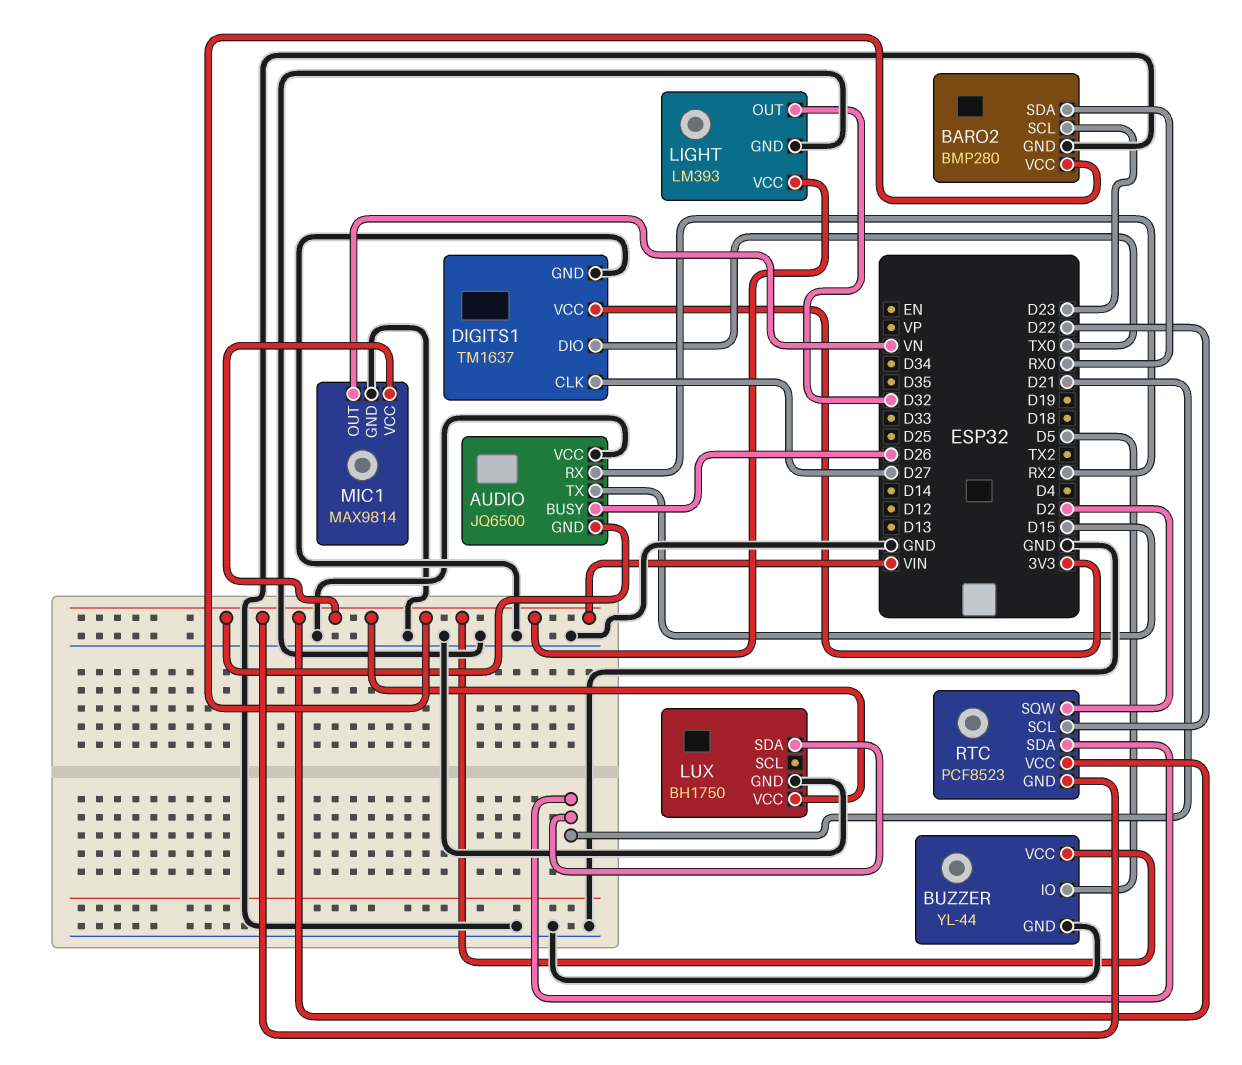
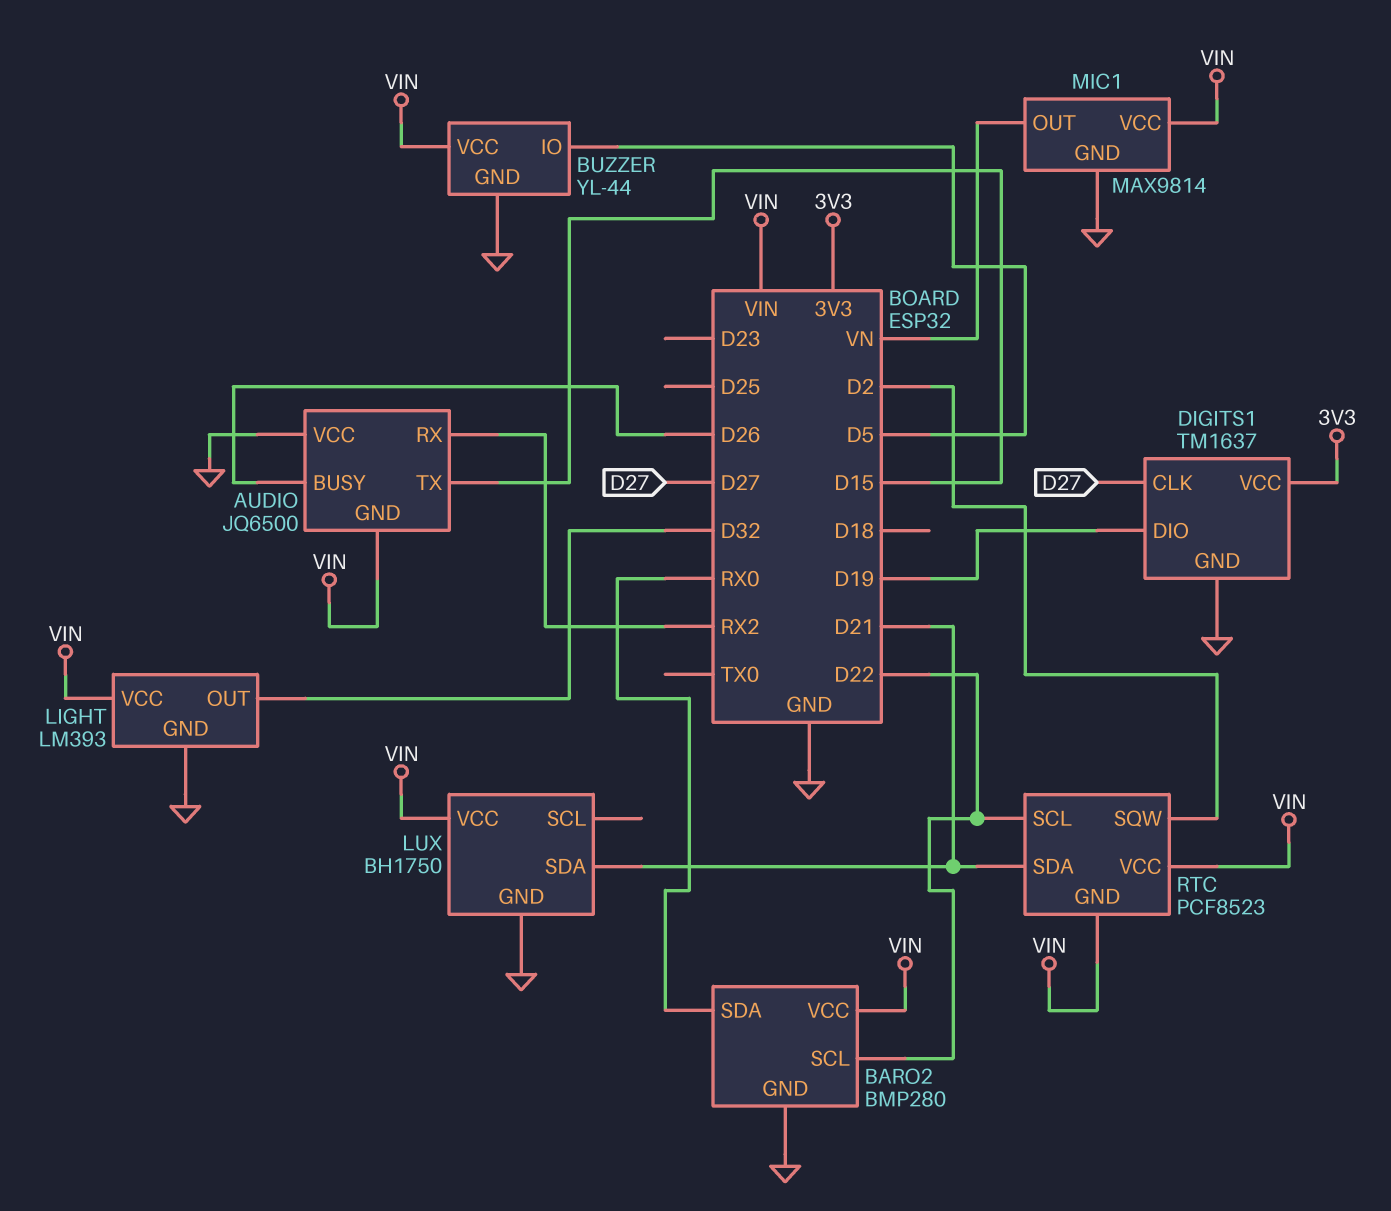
BARO2 pin SCL: D23 -> D22
DIGITS1 pin DIO: TX0 -> D19

